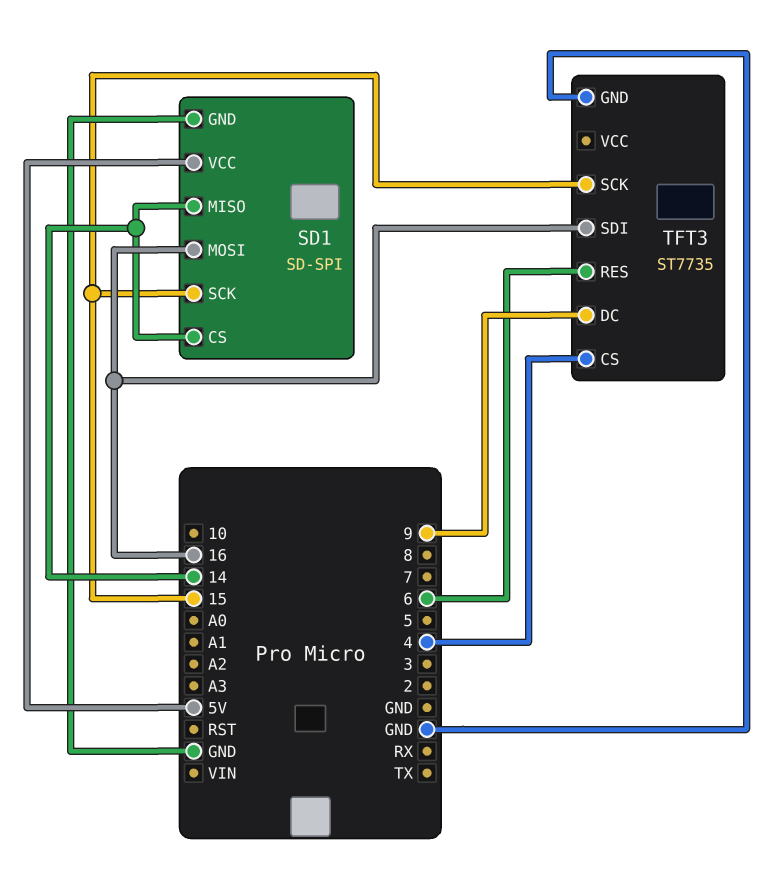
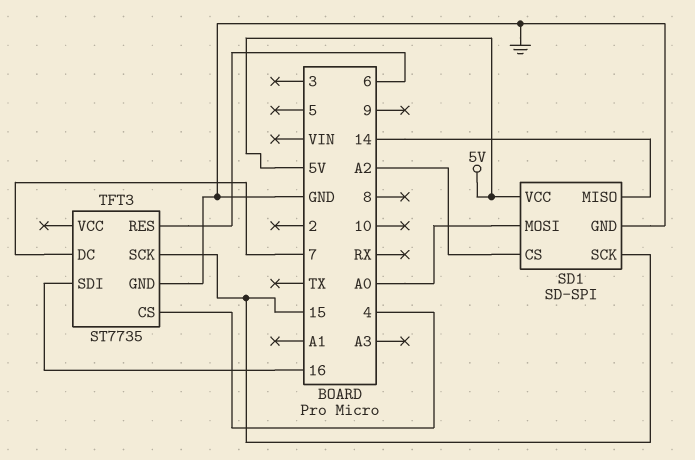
SD1 pin CS: 14 -> A2
SD1 pin MOSI: 16 -> A0
TFT3 pin DC: 9 -> 7

